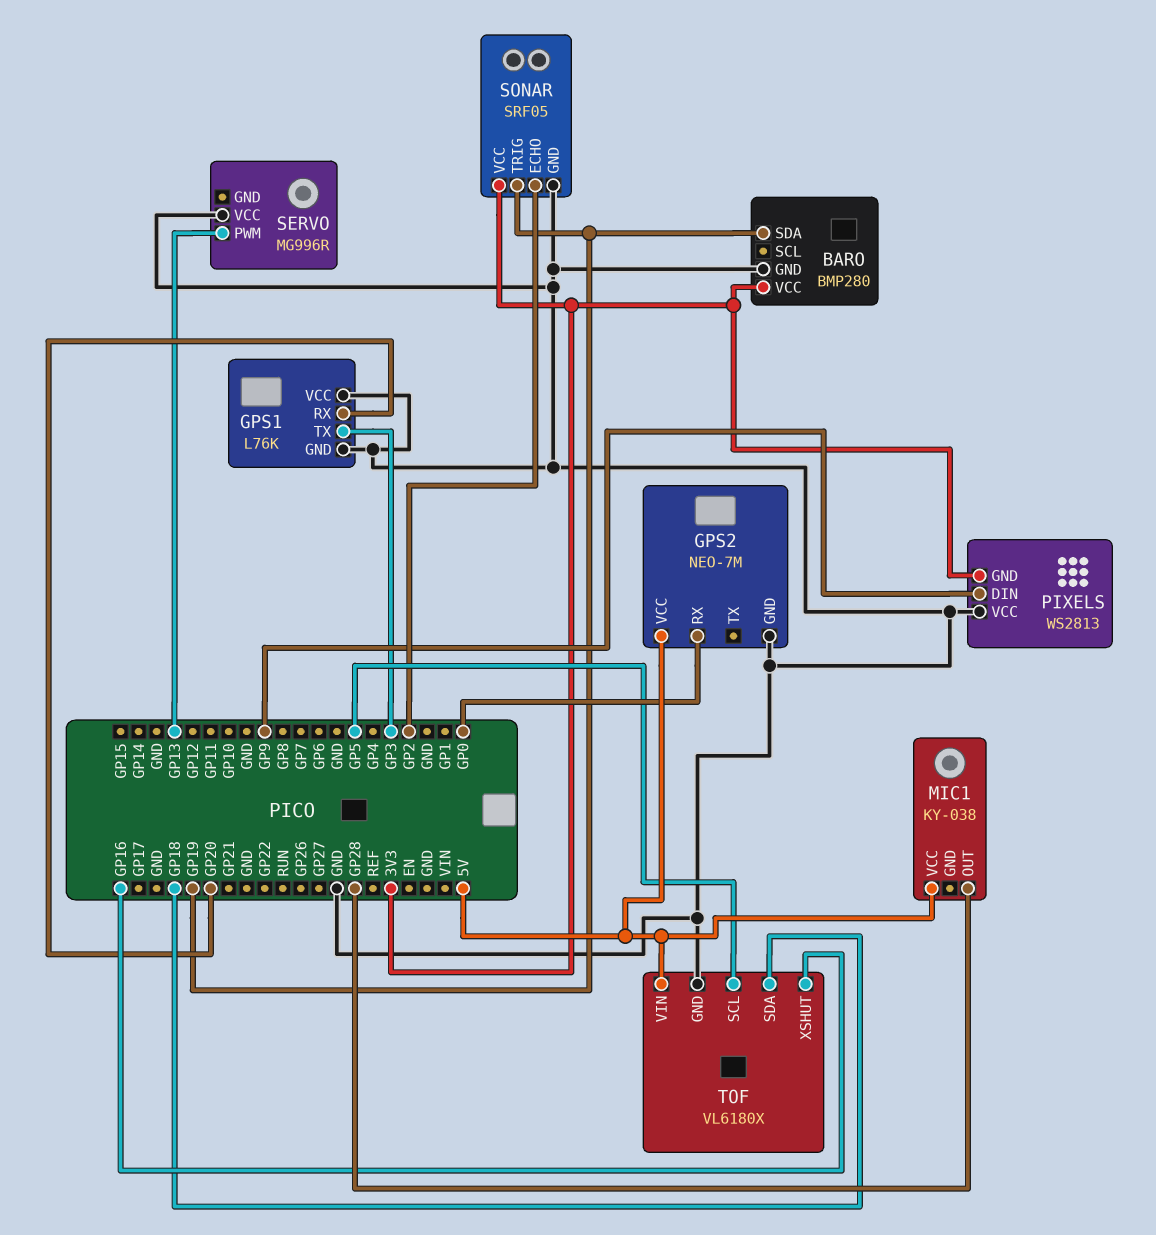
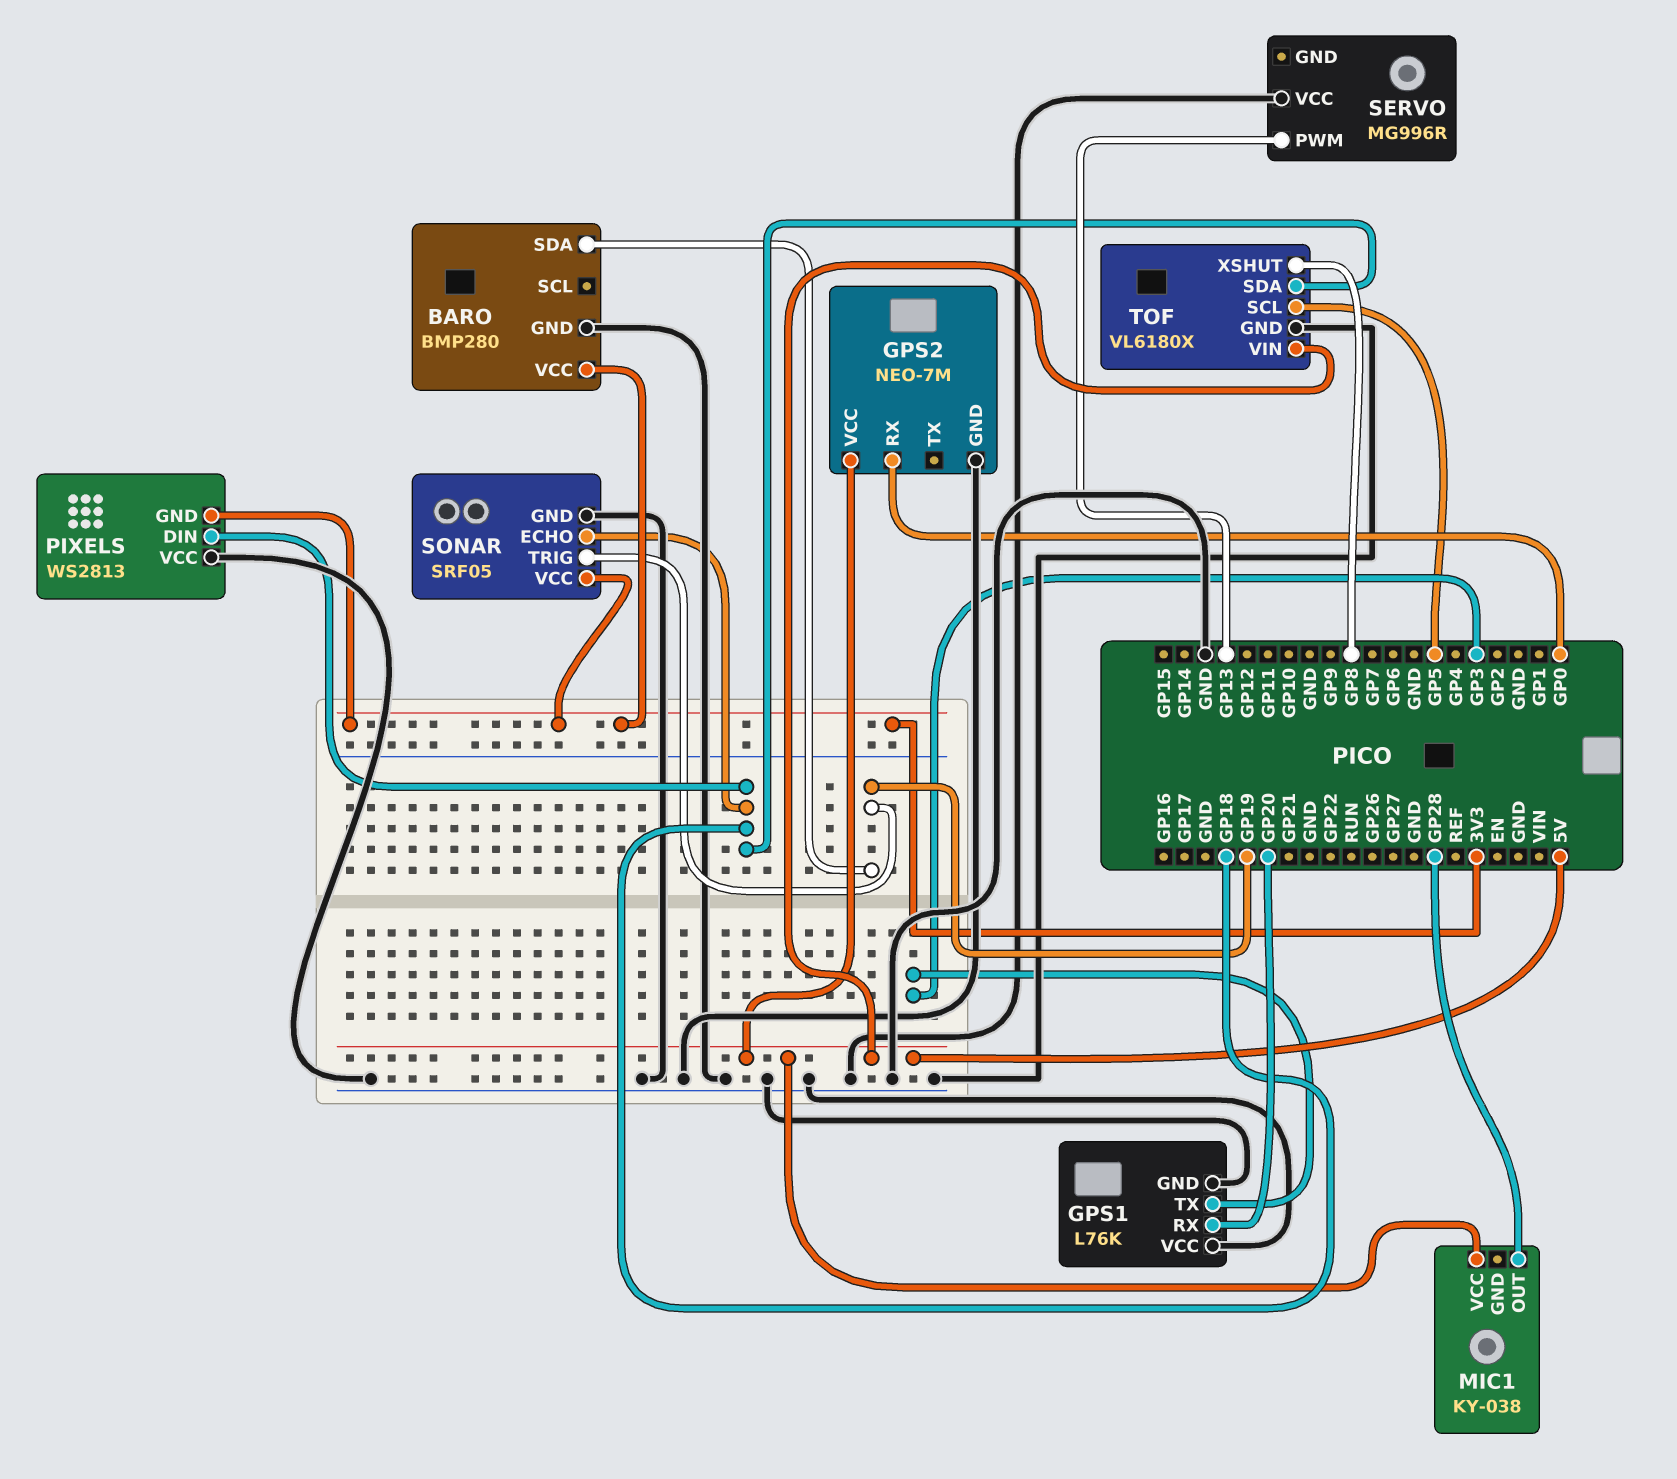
PIXELS pin DIN: GP9 -> GP18
SONAR pin ECHO: GP2 -> GP18
TOF pin XSHUT: GP16 -> GP8

